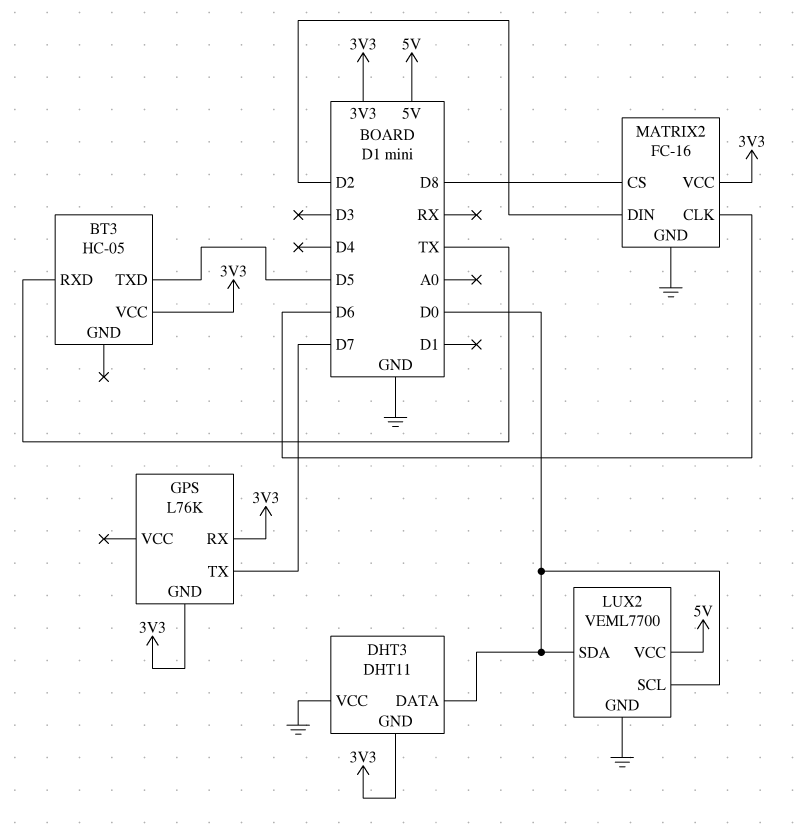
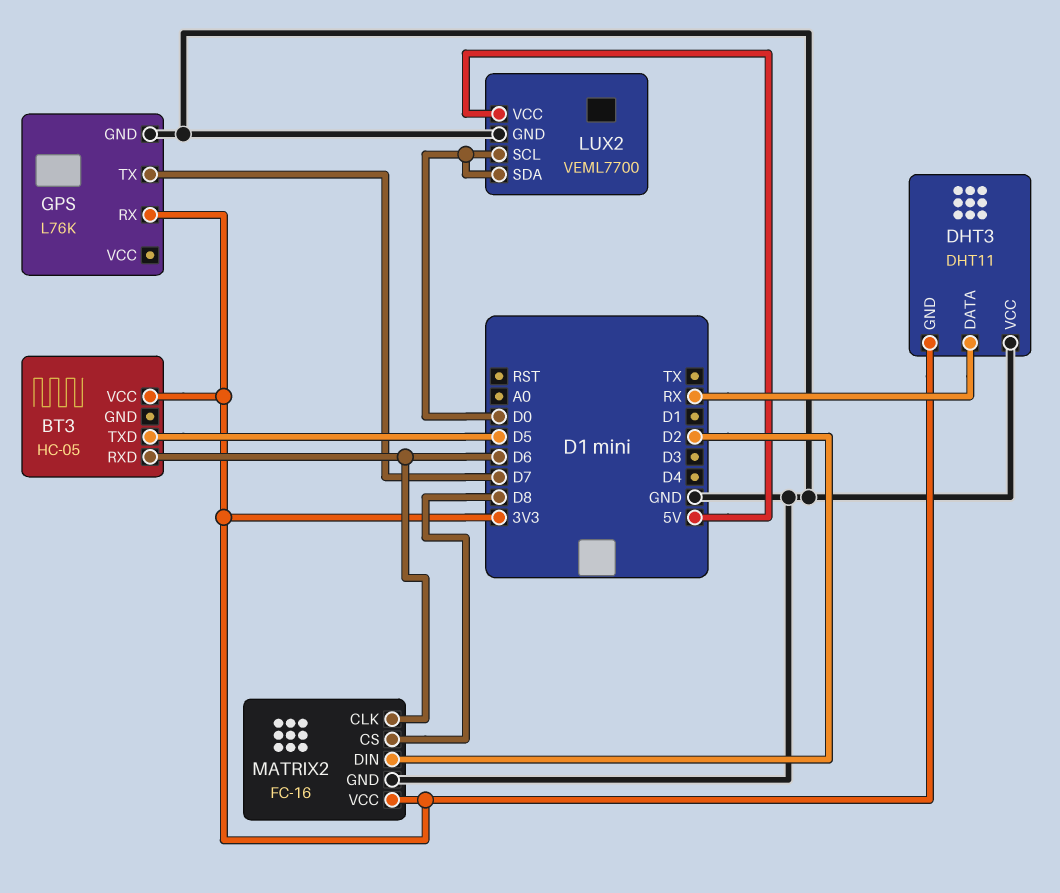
BT3 pin RXD: TX -> D6
DHT3 pin DATA: D0 -> RX
GPS pin GND: 3V3 -> GND

